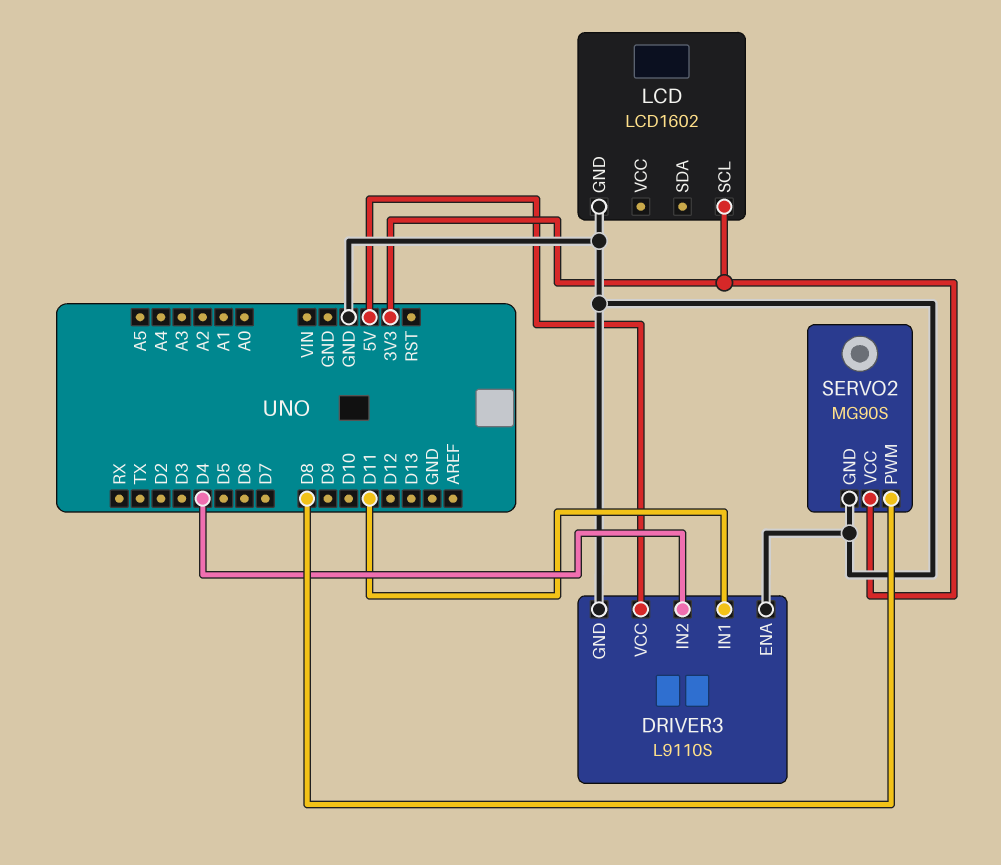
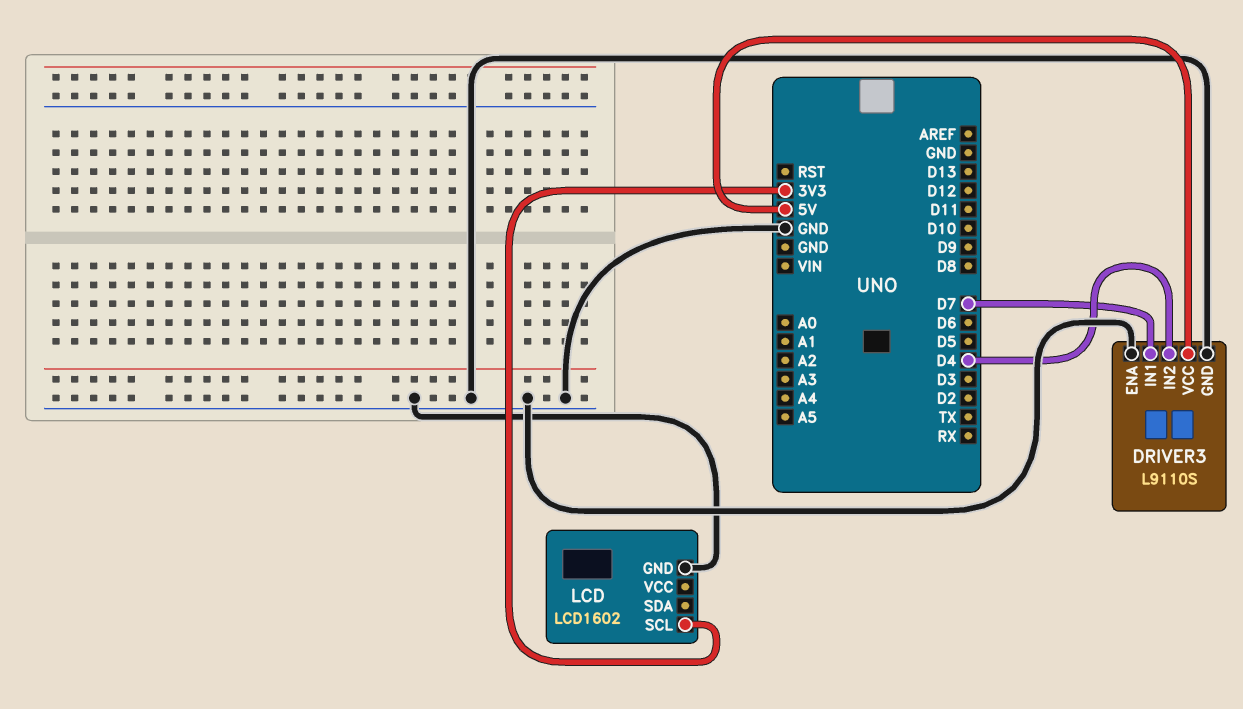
DRIVER3 pin IN1: D11 -> D7
SERVO2: MG90S -> none
SERVO2 pin GND: GND -> none
SERVO2 pin PWM: D8 -> none
SERVO2 pin VCC: 3V3 -> none

